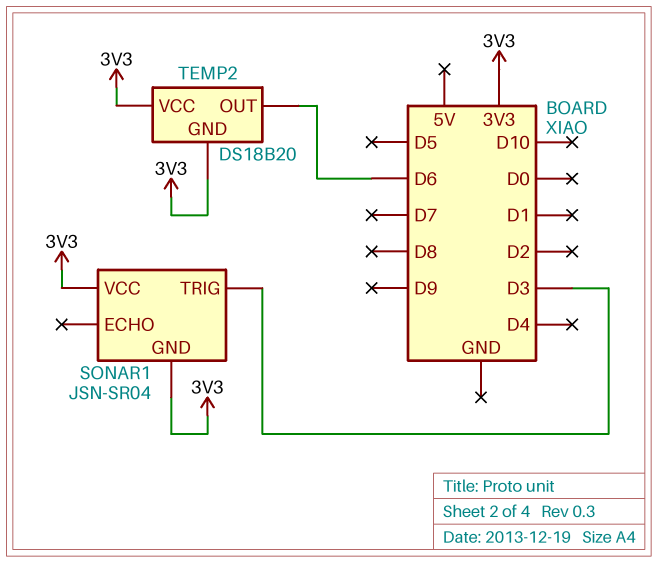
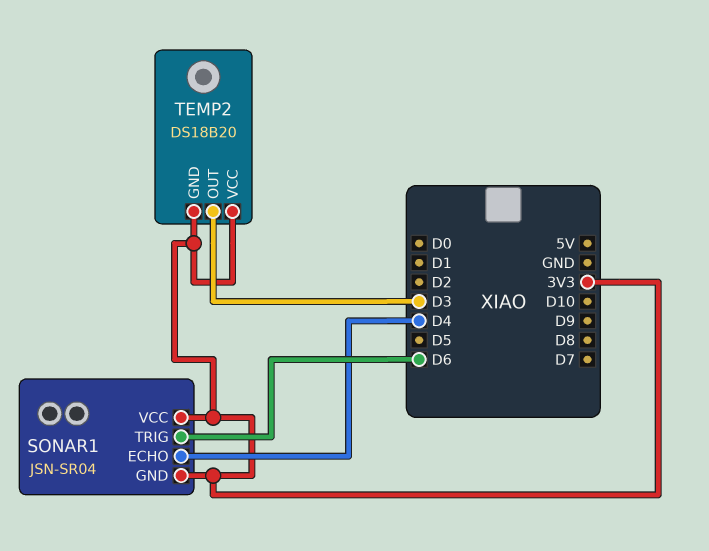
SONAR1 pin ECHO: none -> D4
SONAR1 pin TRIG: D3 -> D6
TEMP2 pin OUT: D6 -> D3

